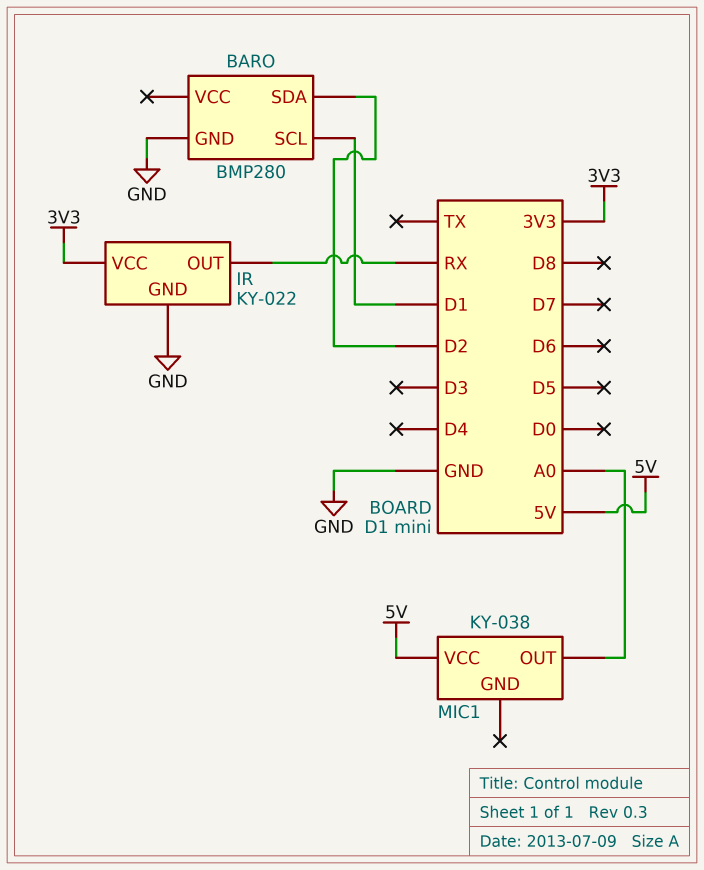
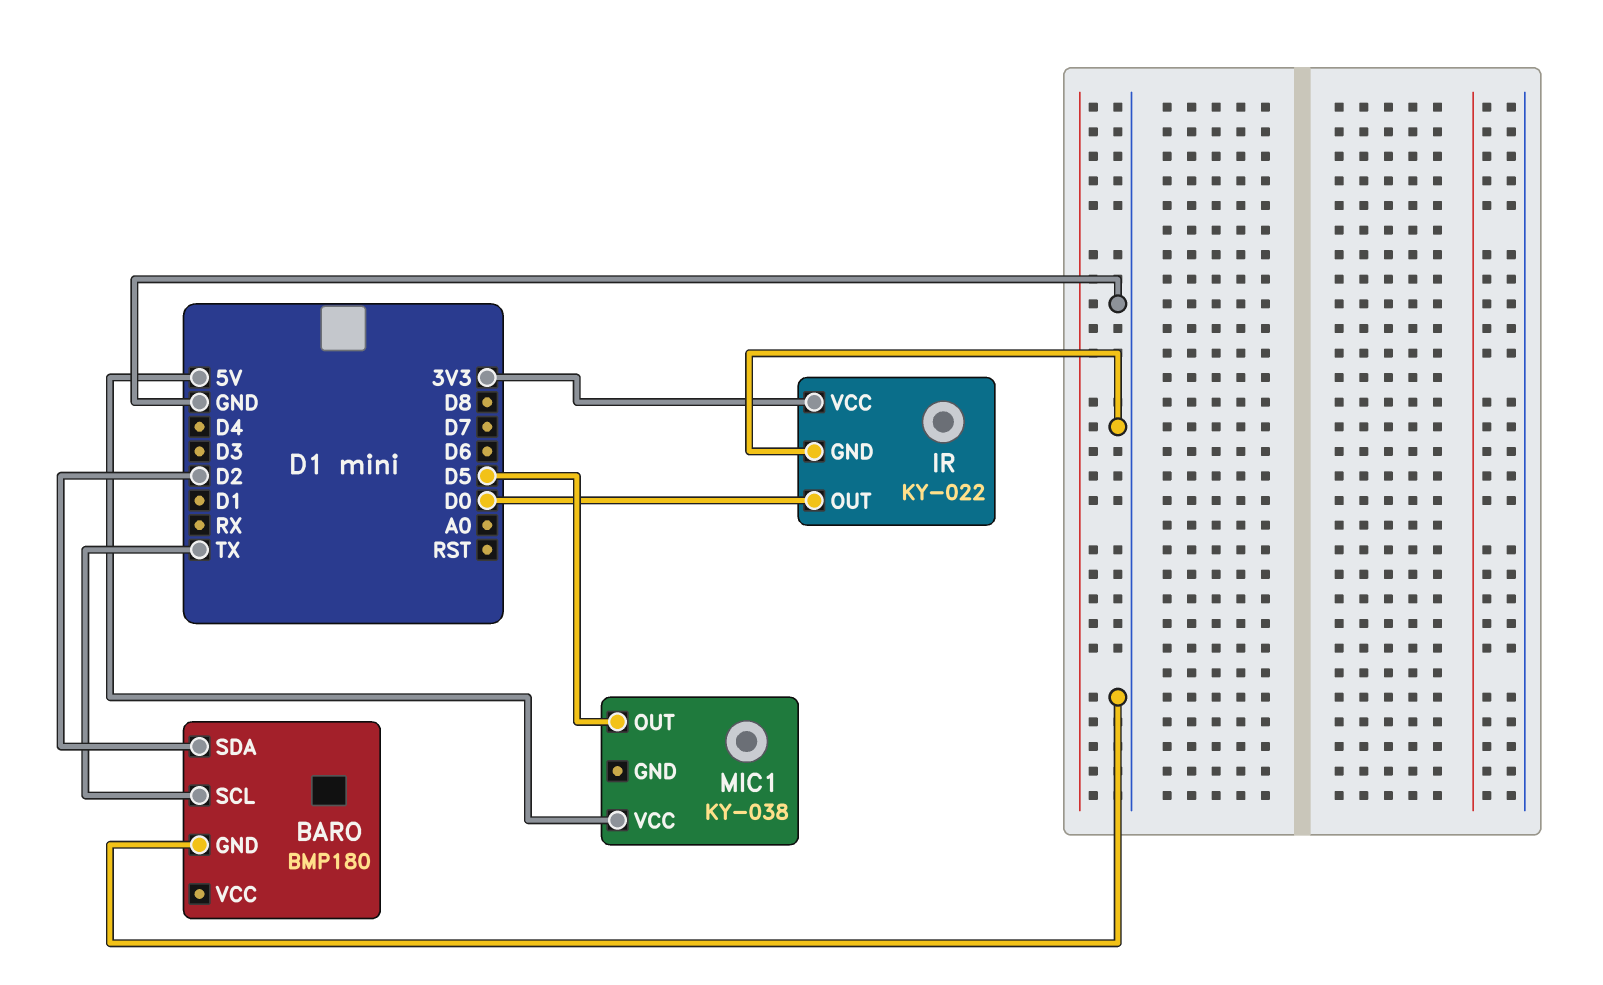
BARO: BMP280 -> BMP180
BARO pin SCL: D1 -> TX
IR pin OUT: RX -> D0
MIC1 pin OUT: A0 -> D5

